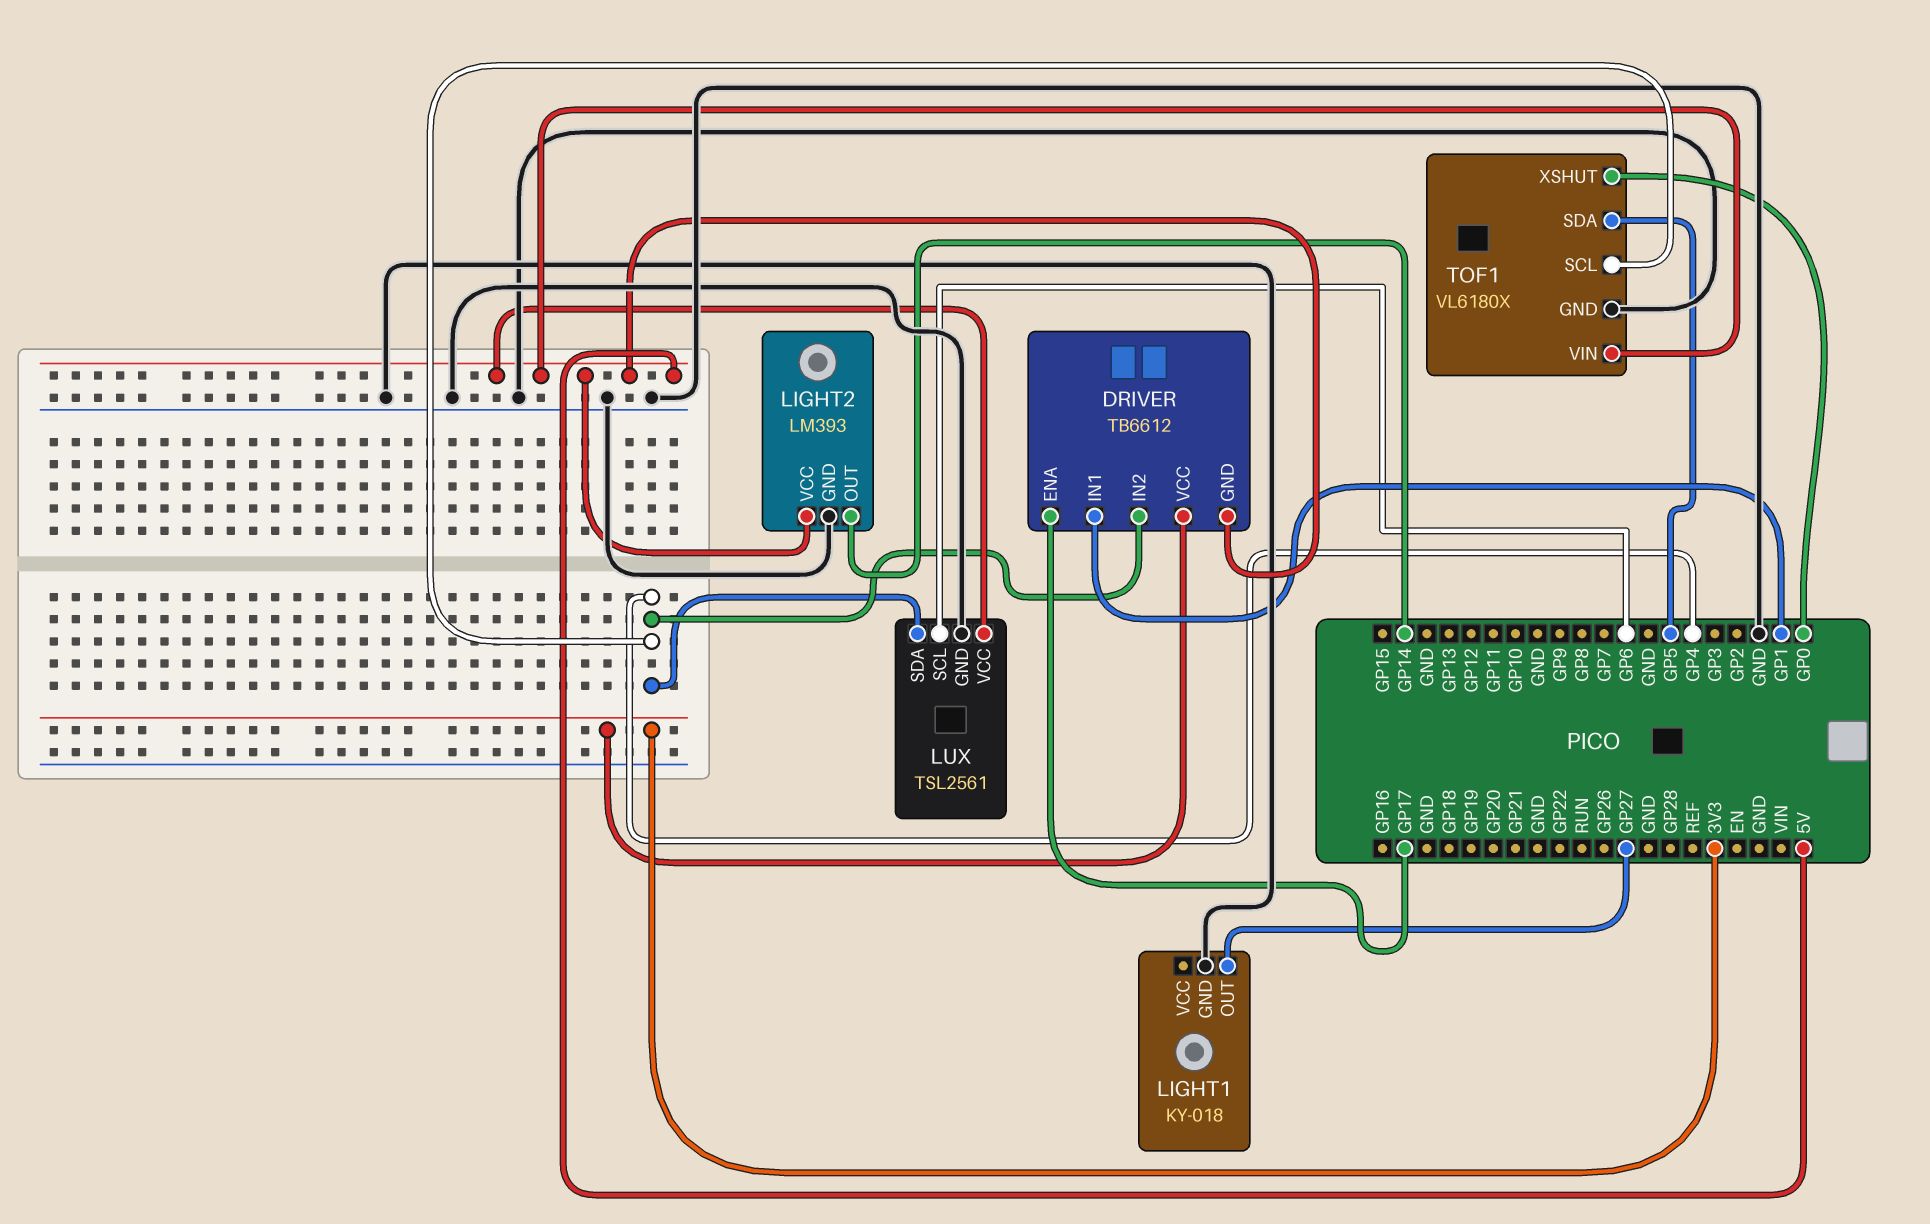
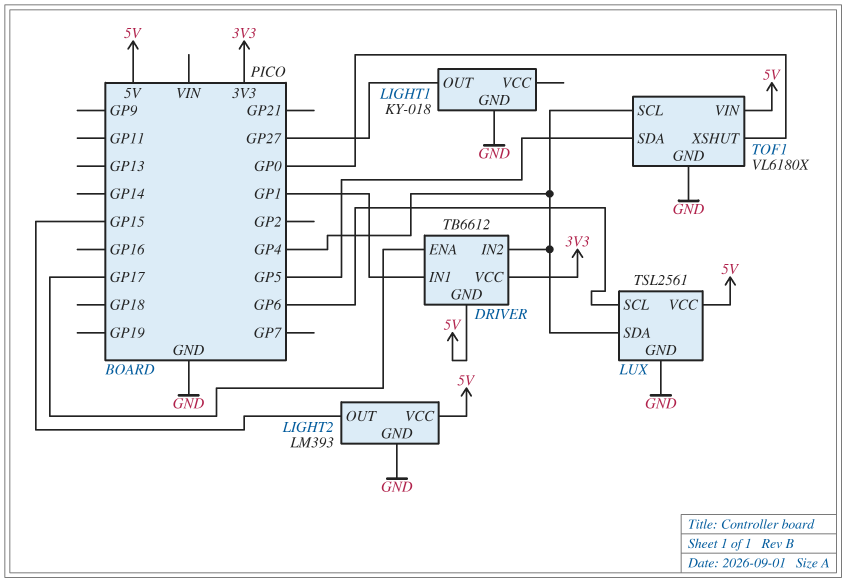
LIGHT2 pin OUT: GP14 -> GP15

